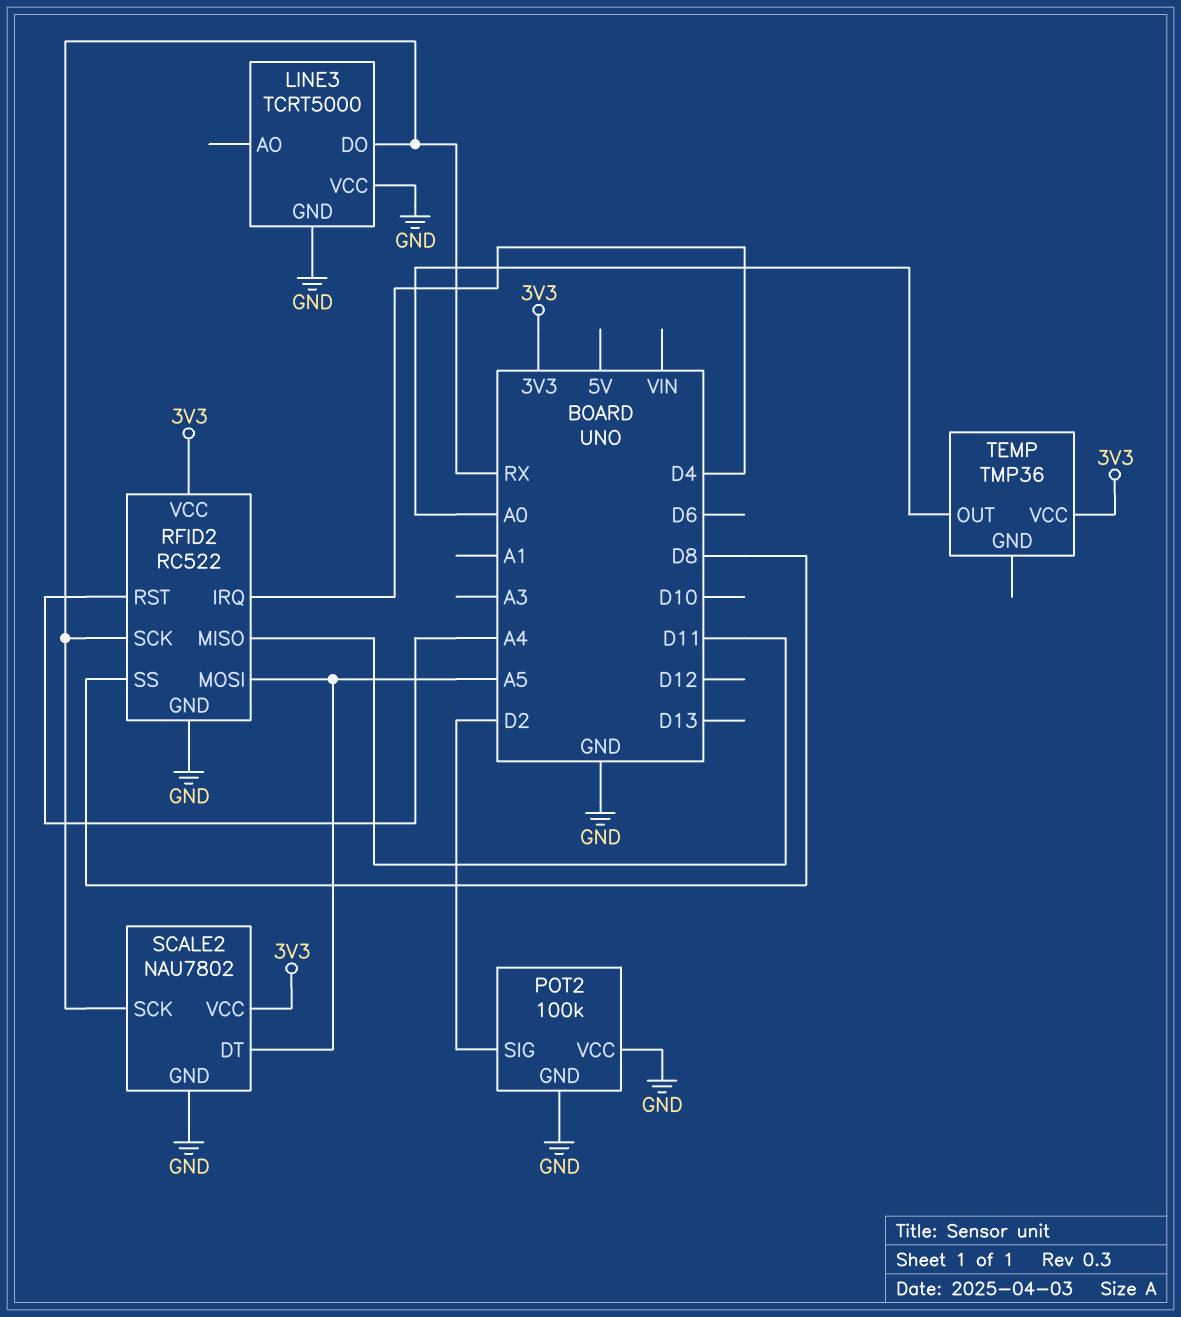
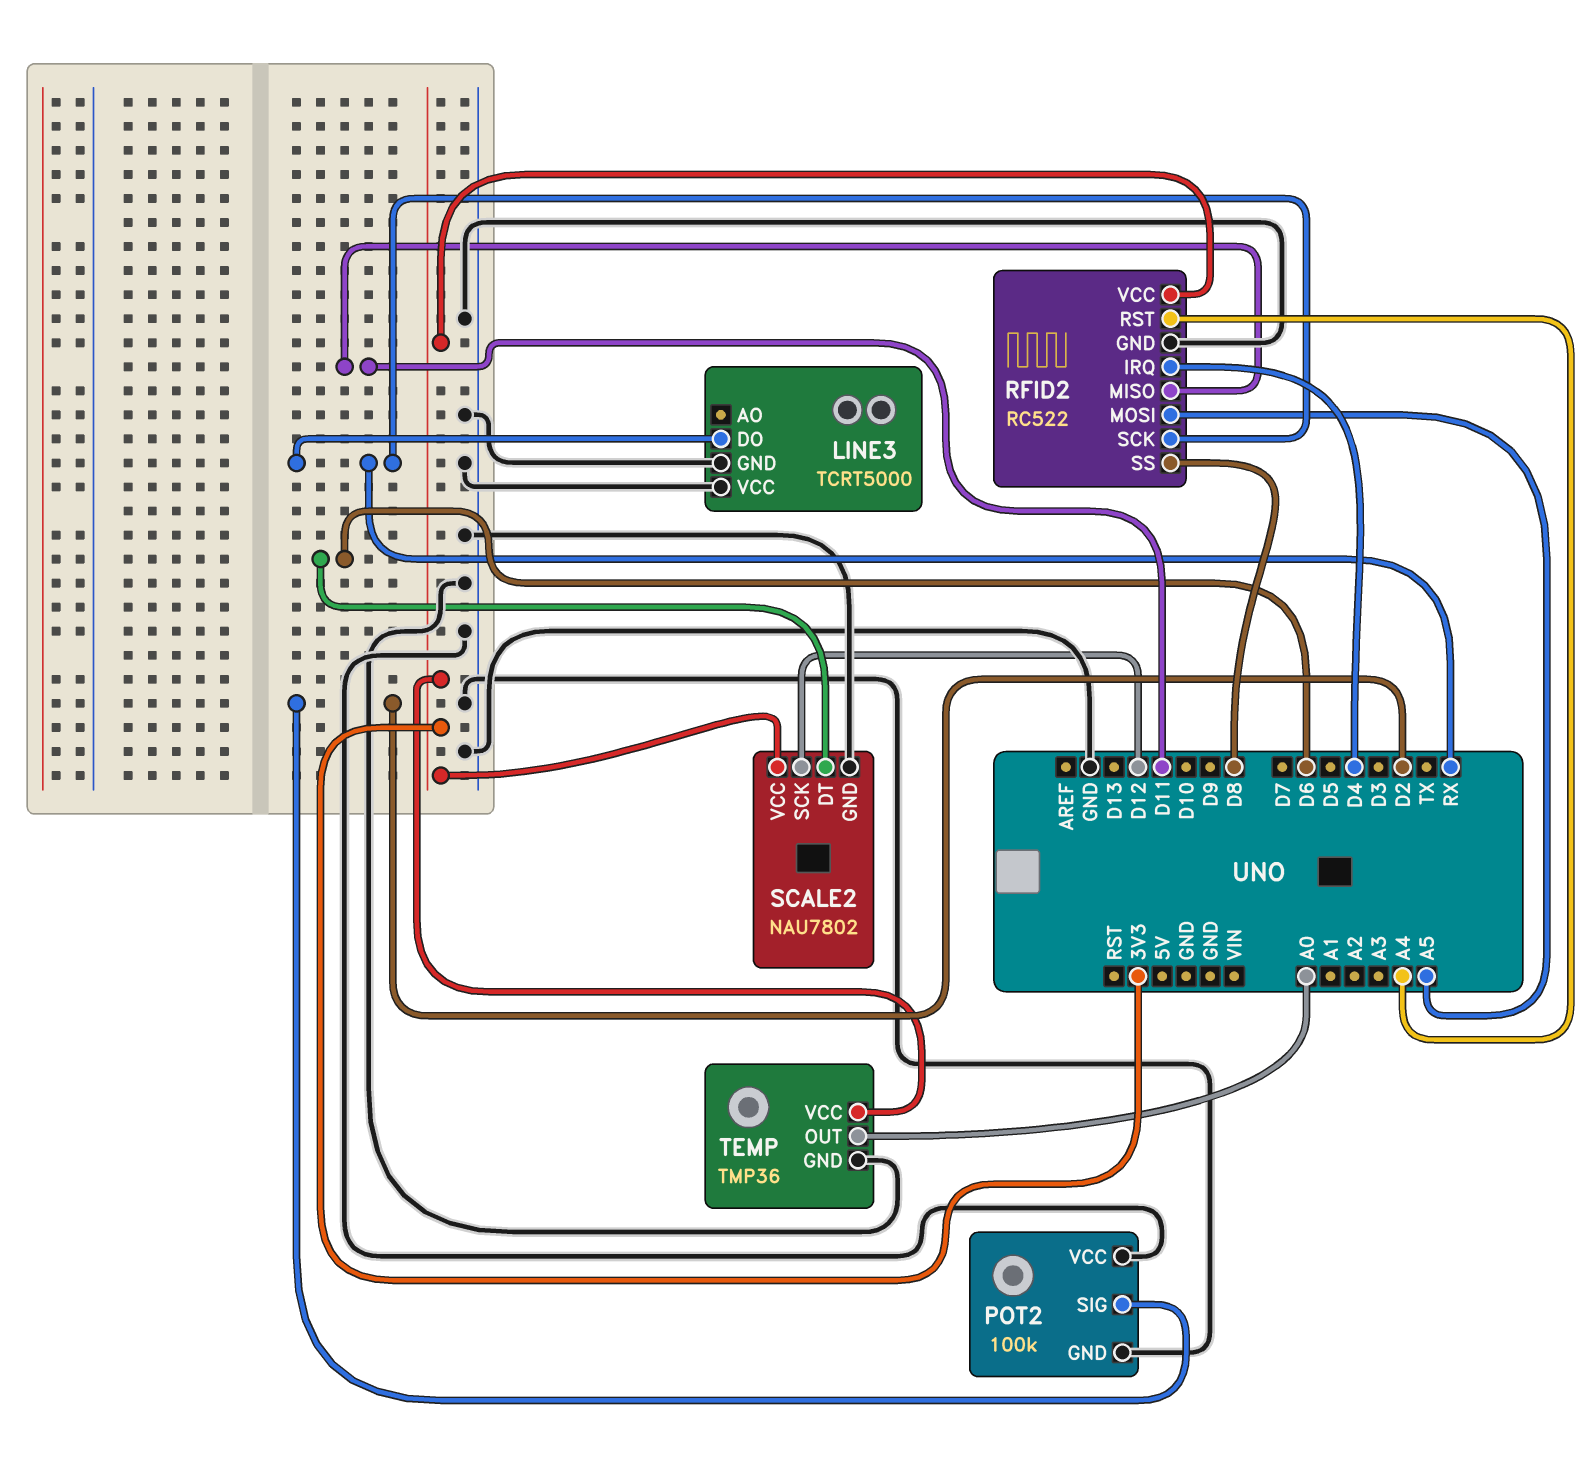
SCALE2 pin DT: A5 -> D6
SCALE2 pin SCK: RX -> D12
TEMP pin GND: none -> GND

